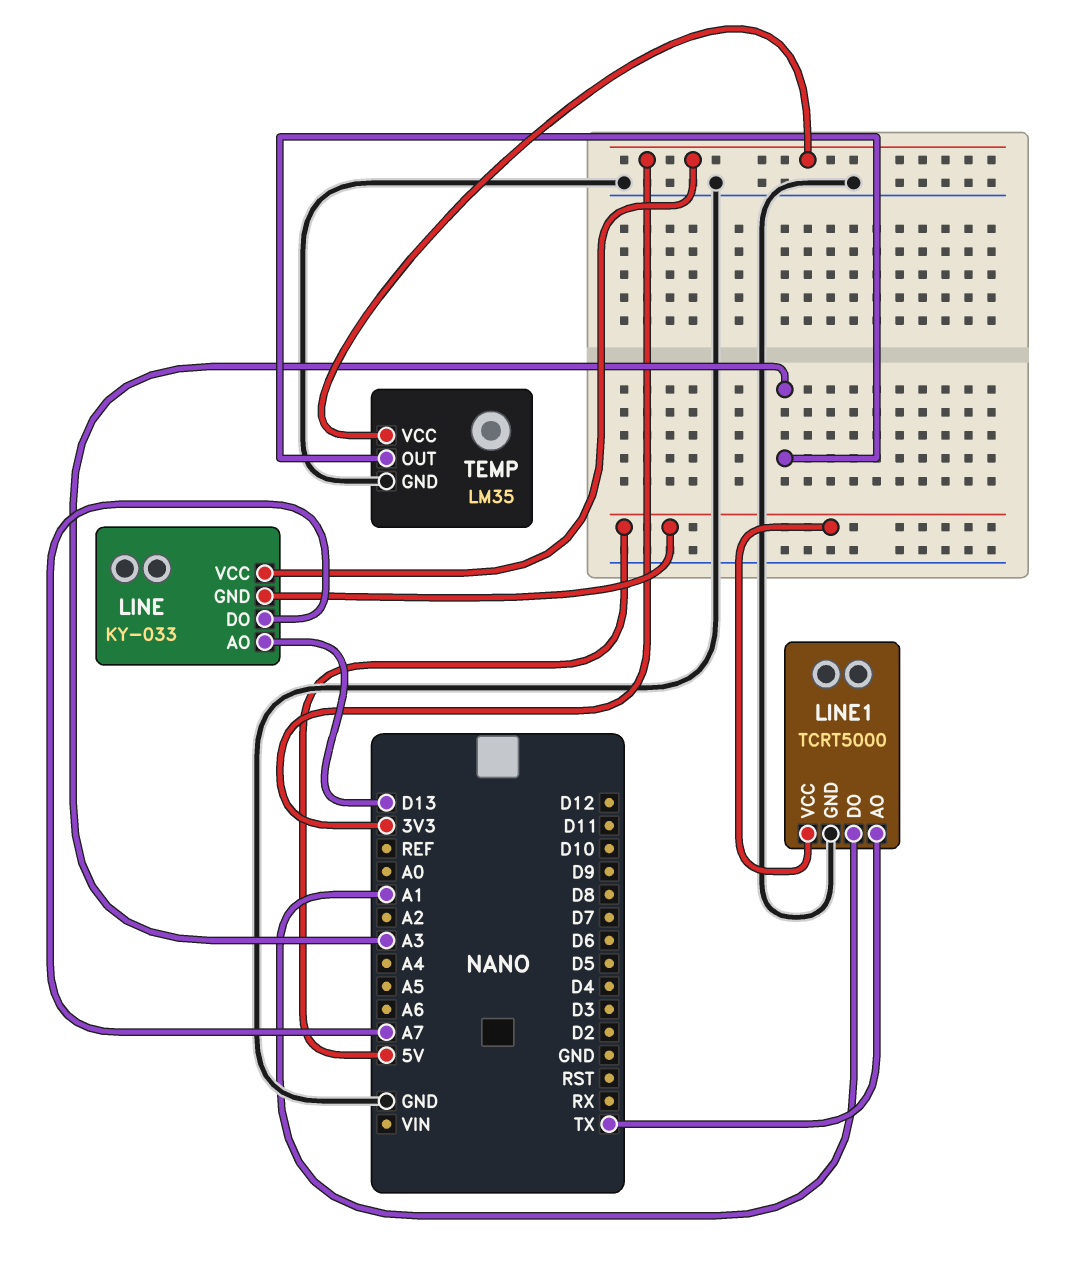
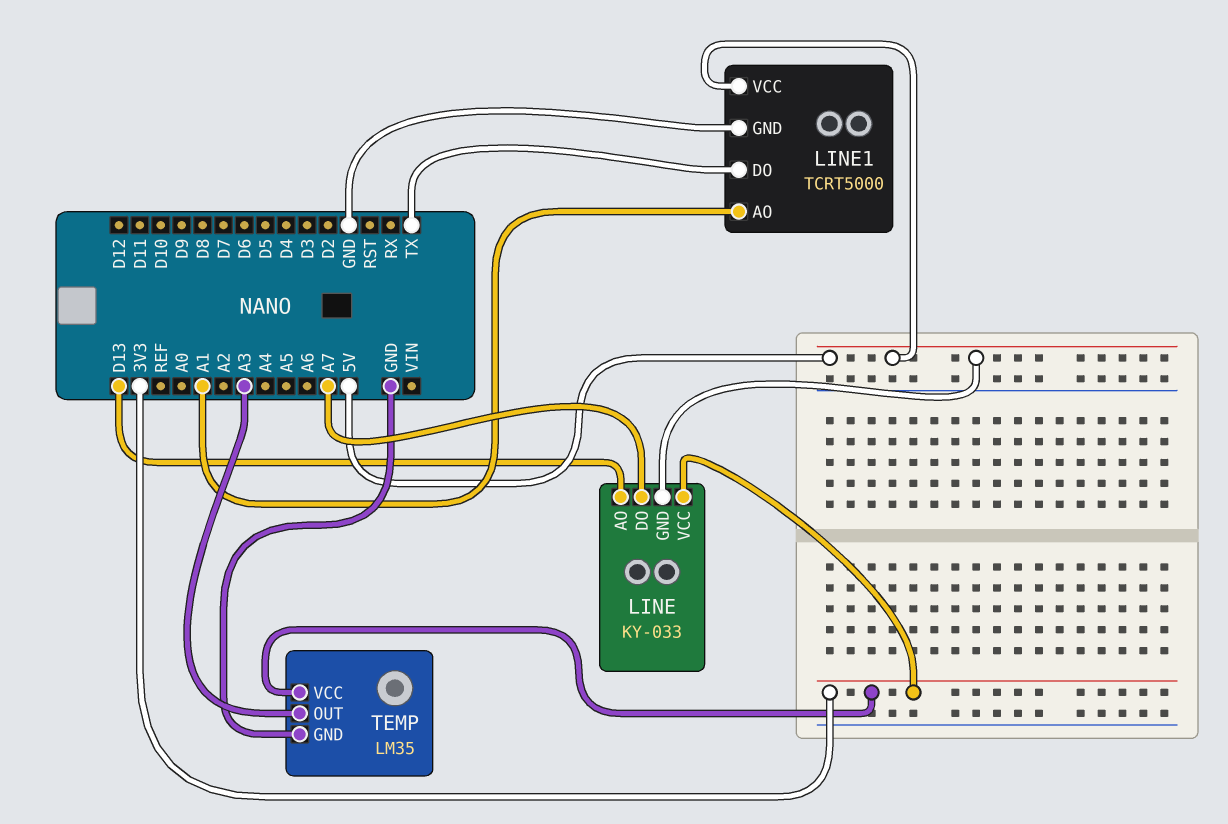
LINE1 pin AO: TX -> A1
LINE1 pin DO: A1 -> TX

